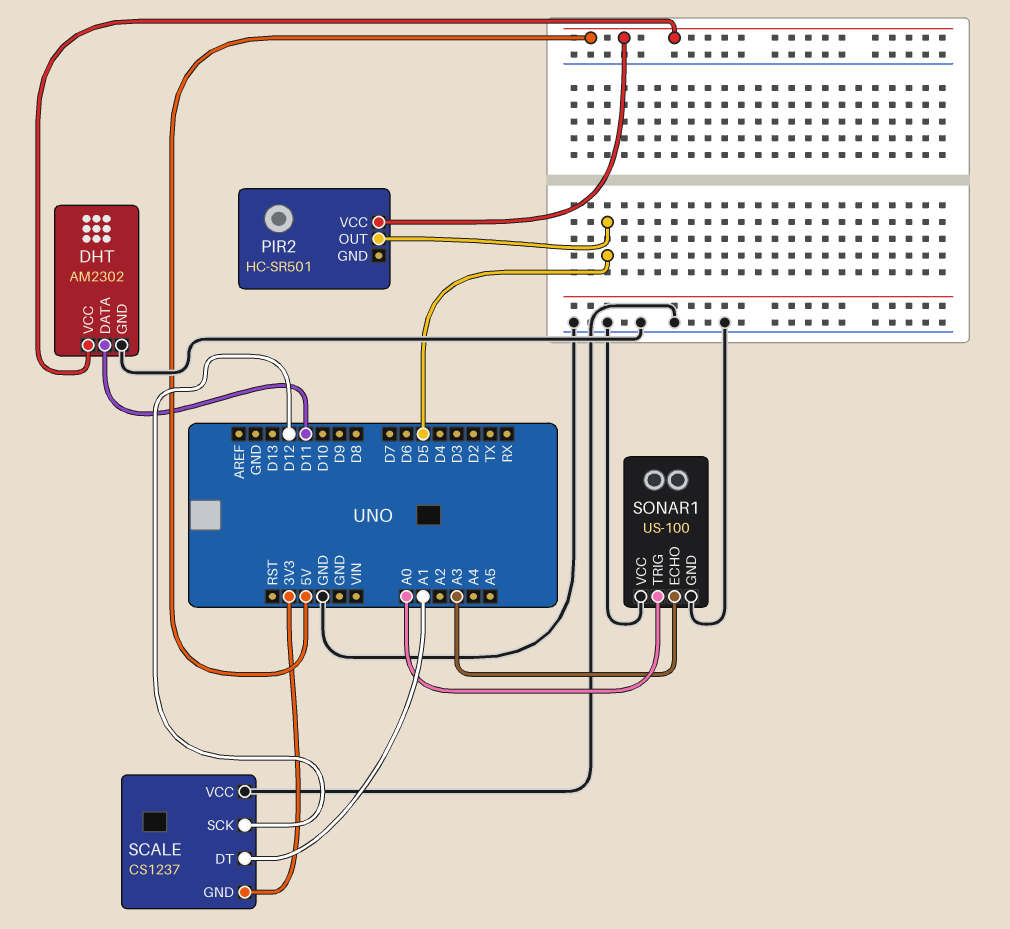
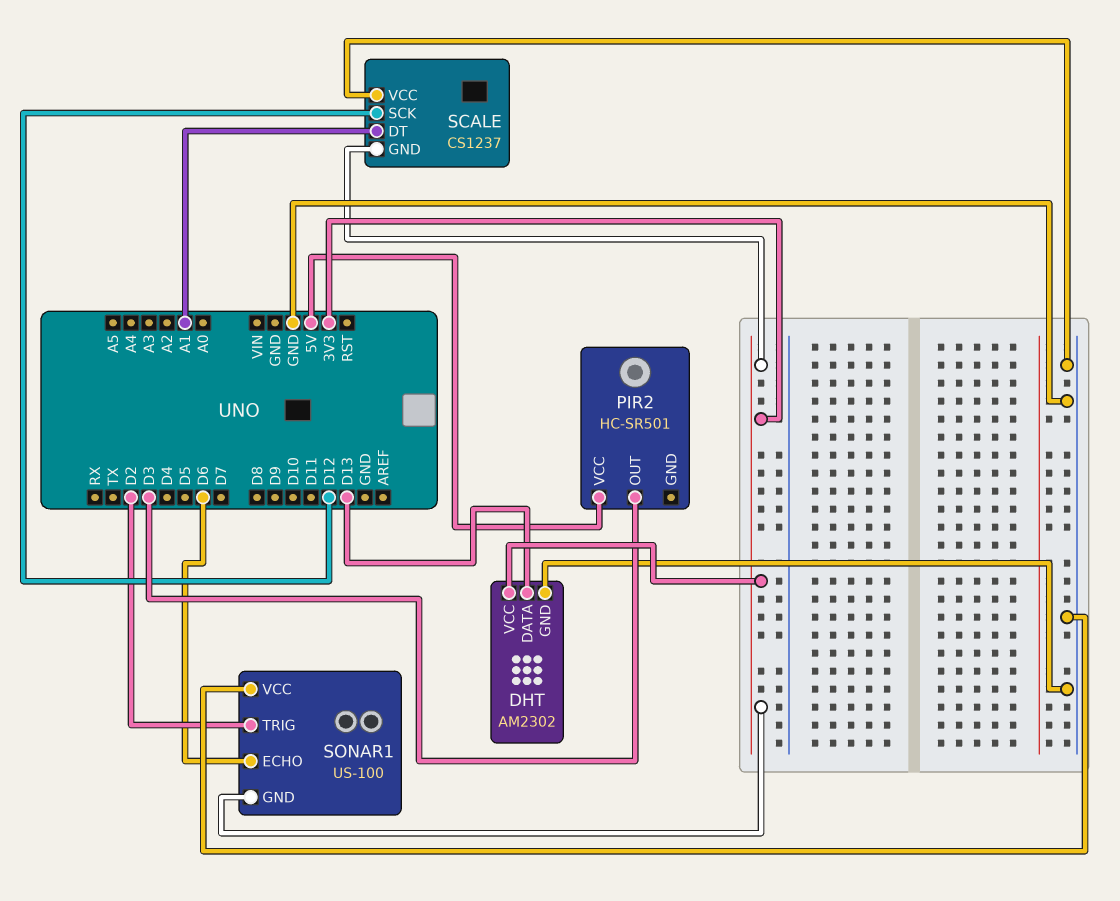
DHT pin DATA: D11 -> D13
DHT pin VCC: 5V -> 3V3
PIR2 pin OUT: D5 -> D3
SONAR1 pin ECHO: A3 -> D6
SONAR1 pin GND: GND -> 3V3
SONAR1 pin TRIG: A0 -> D2

